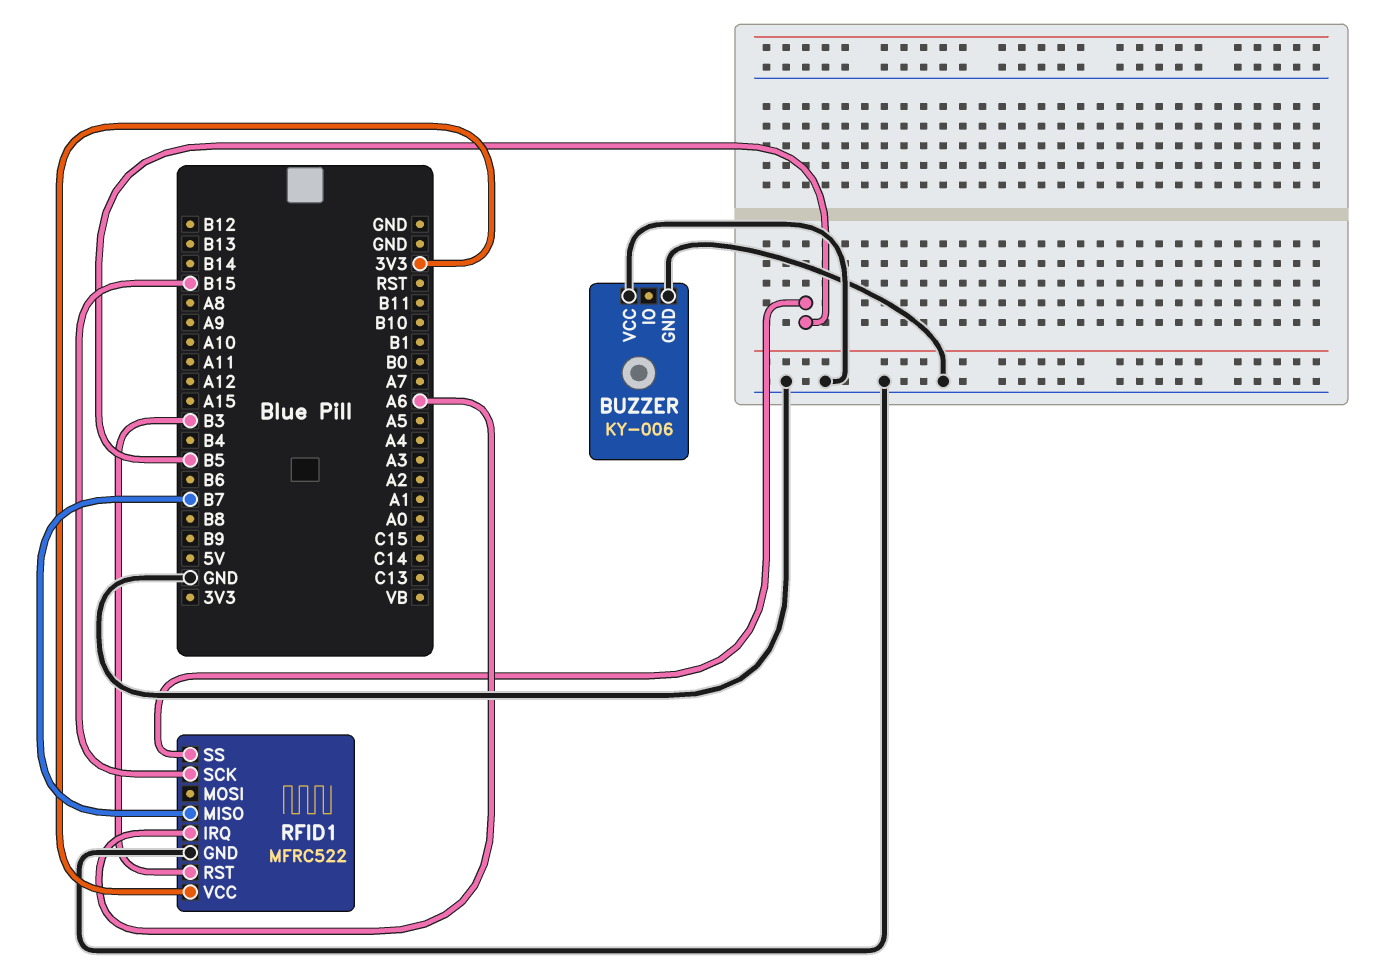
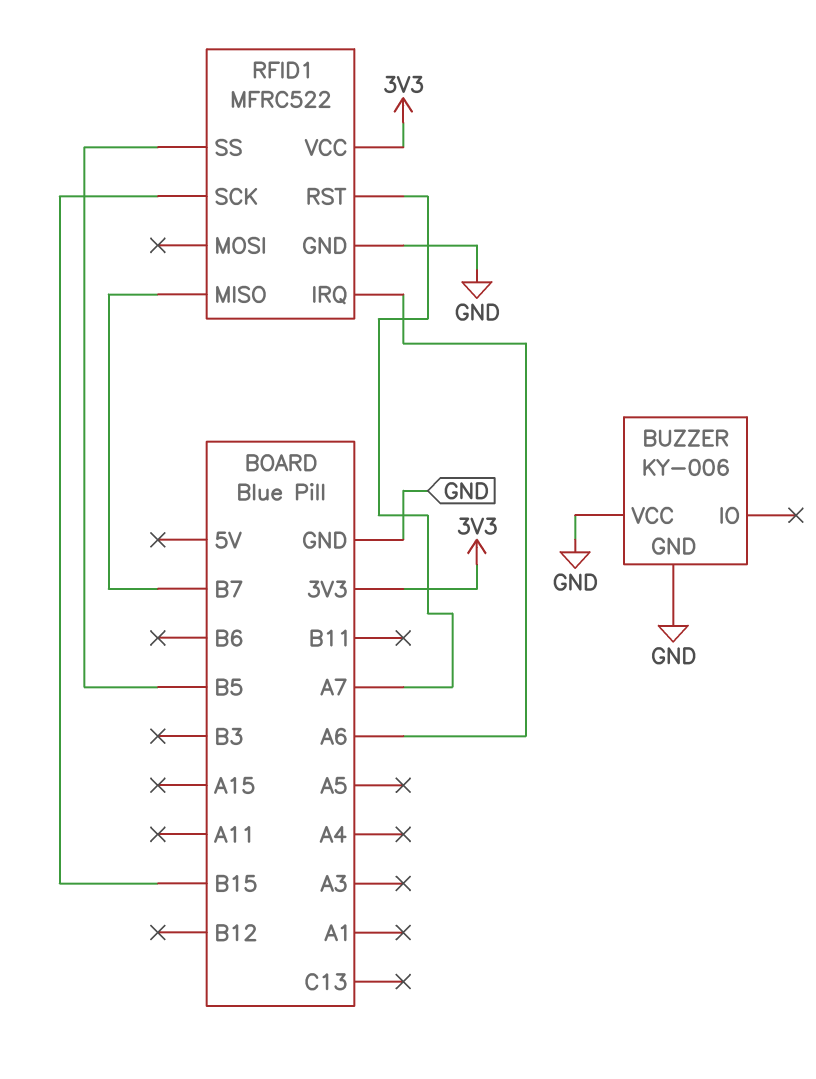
RFID1 pin RST: B3 -> A7

